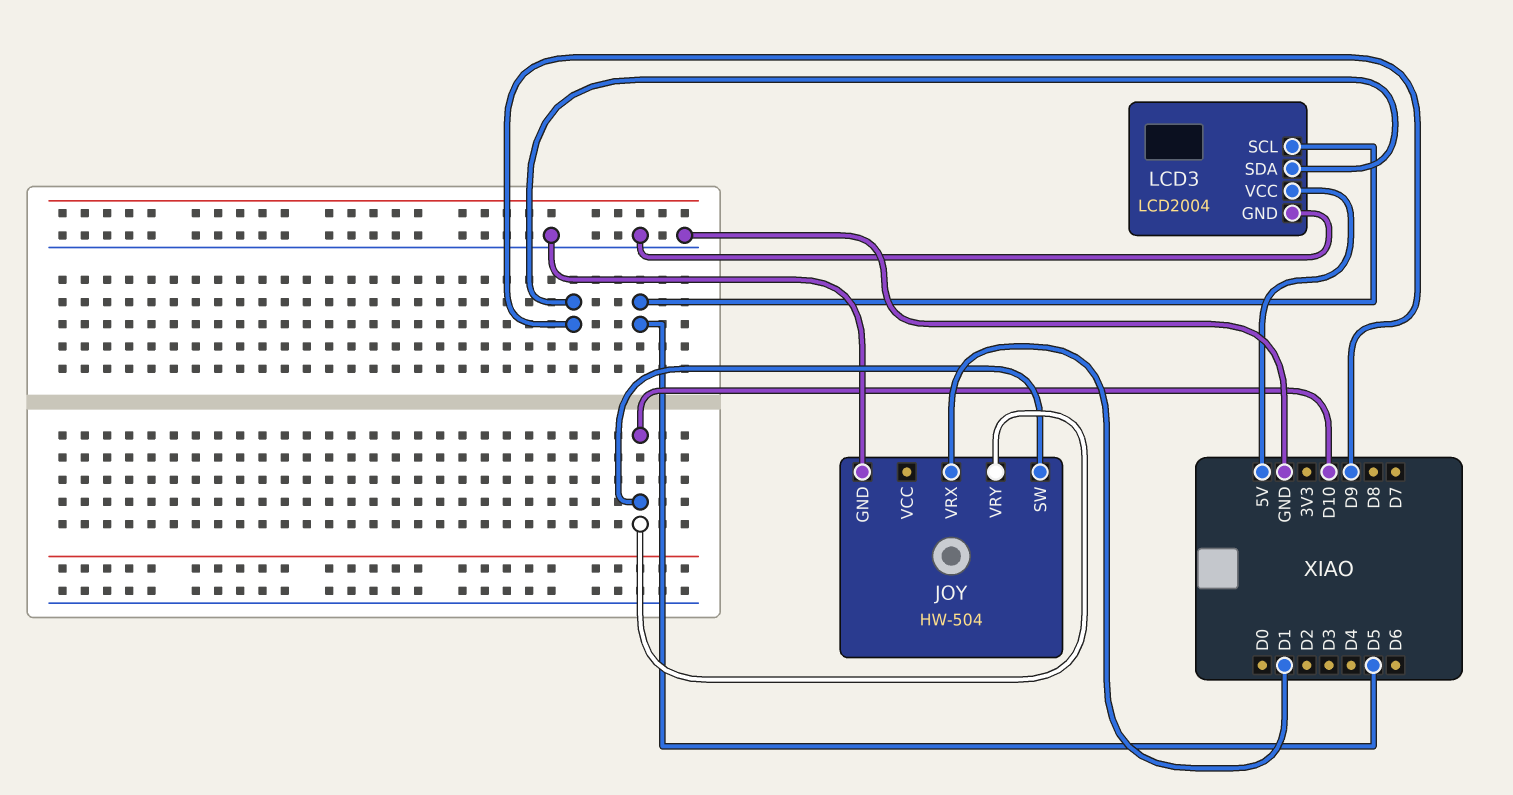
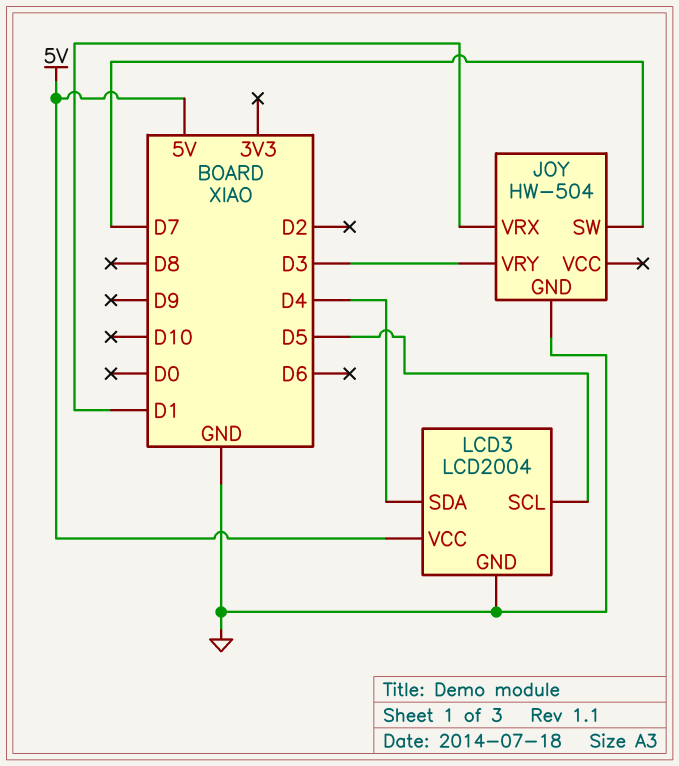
JOY pin SW: D10 -> D7
JOY pin VRY: D10 -> D3
LCD3 pin SDA: D9 -> D4

